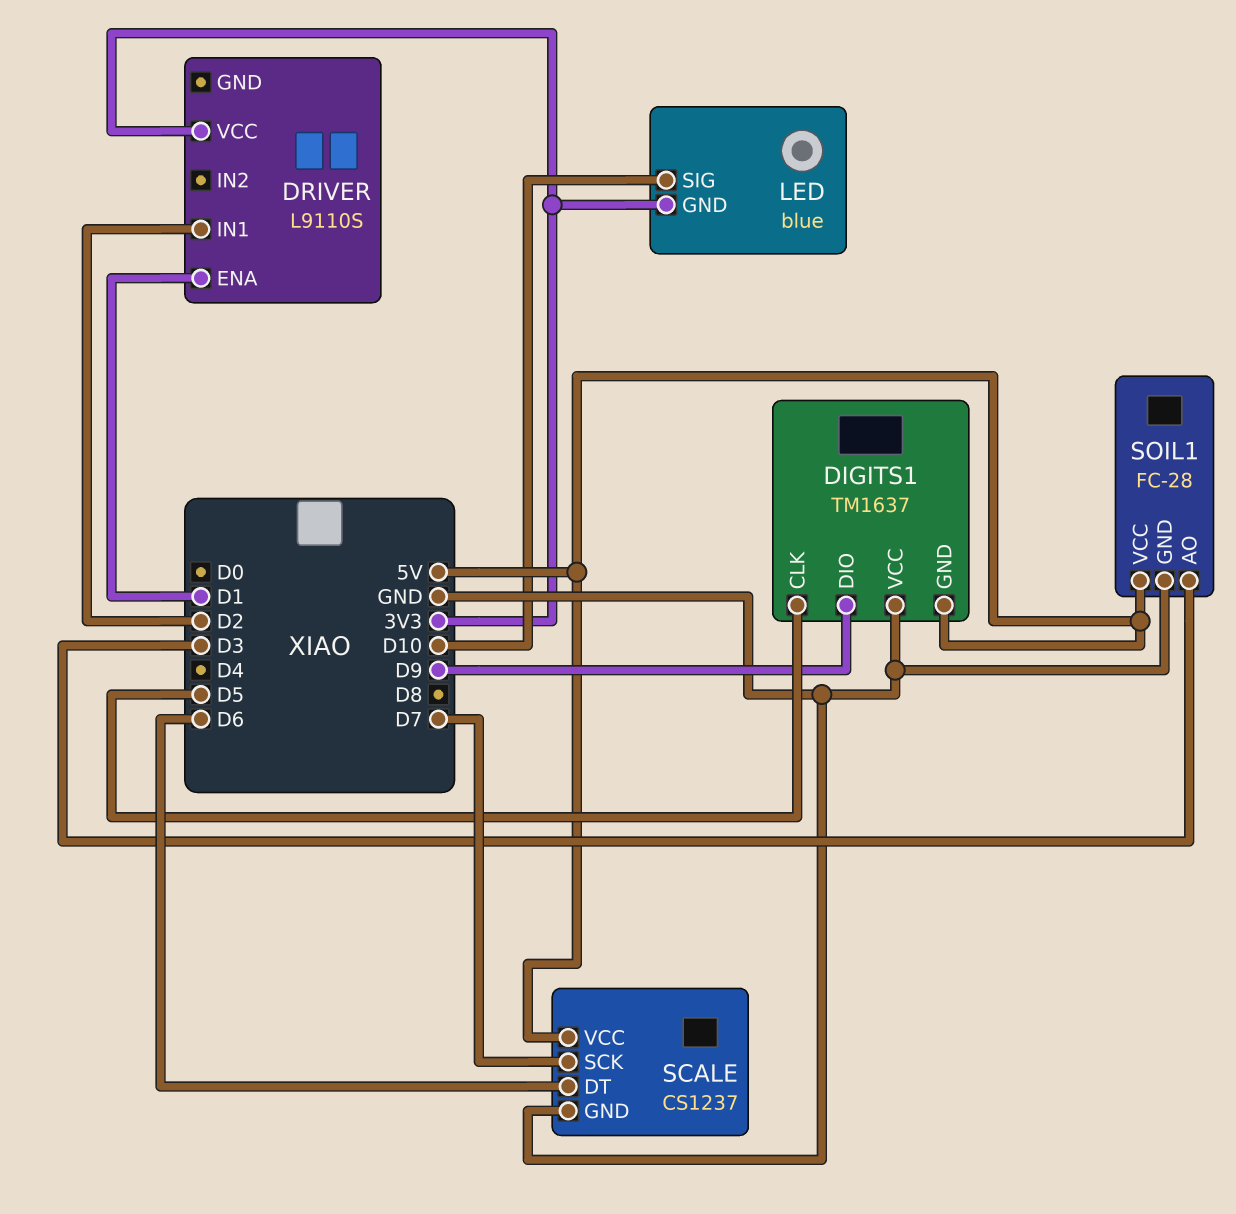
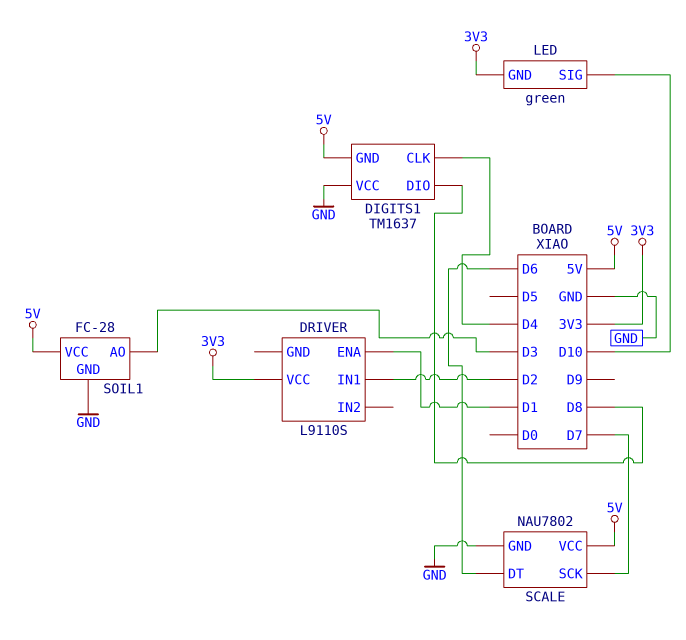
DIGITS1 pin CLK: D5 -> D4
DIGITS1 pin DIO: D9 -> D8
LED: blue -> green
SCALE: CS1237 -> NAU7802

